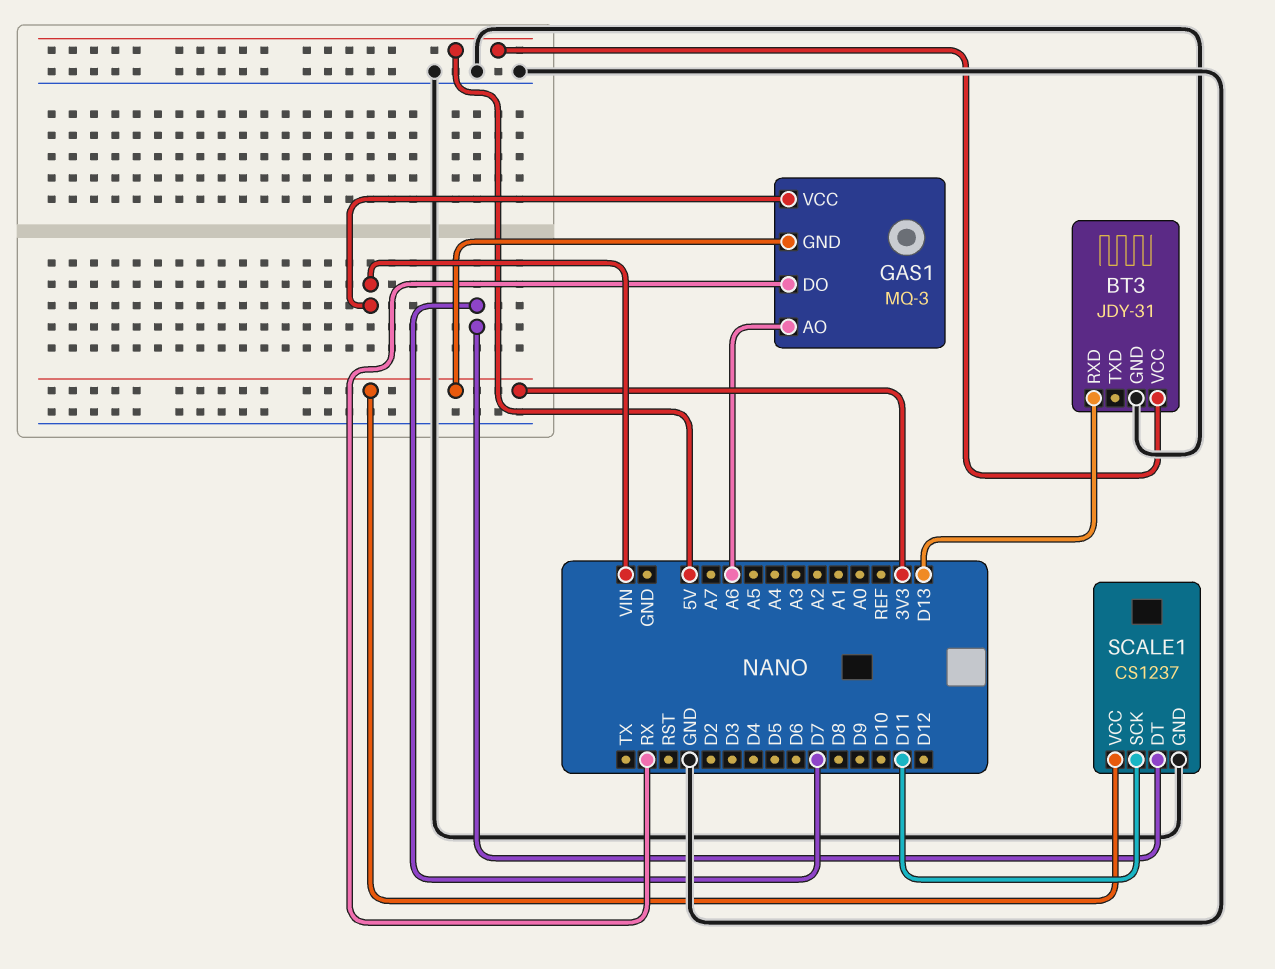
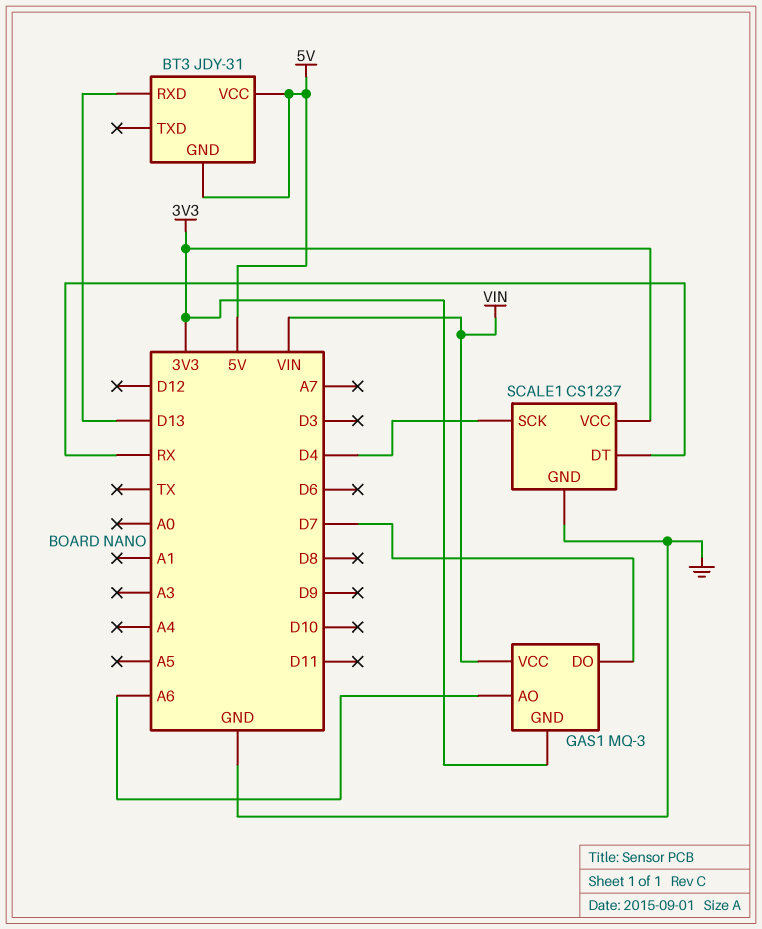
BT3 pin GND: GND -> 5V
GAS1 pin DO: RX -> D7
SCALE1 pin DT: D7 -> RX
SCALE1 pin SCK: D11 -> D4

